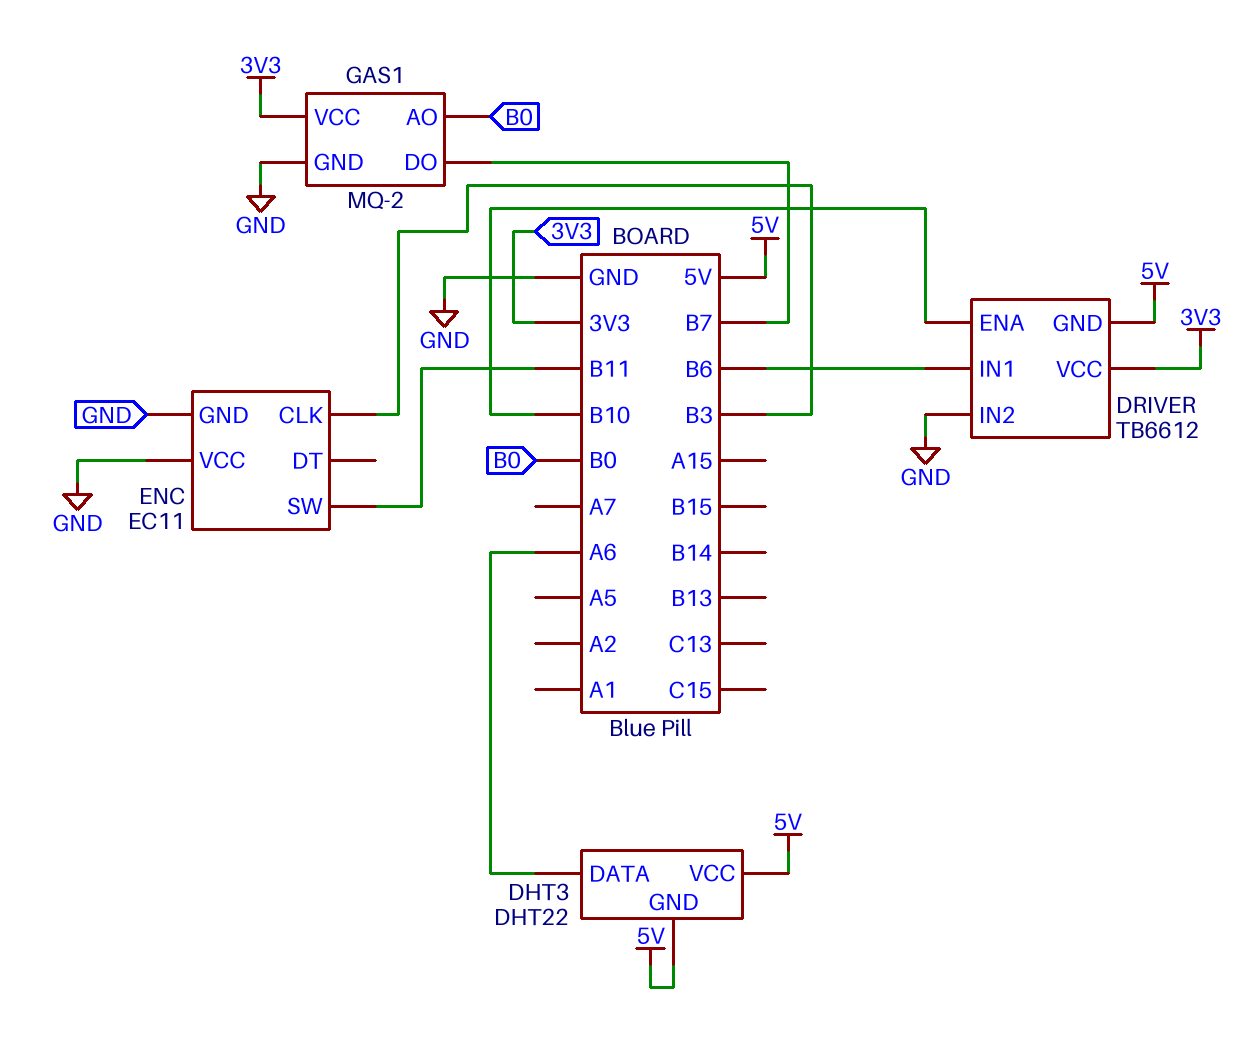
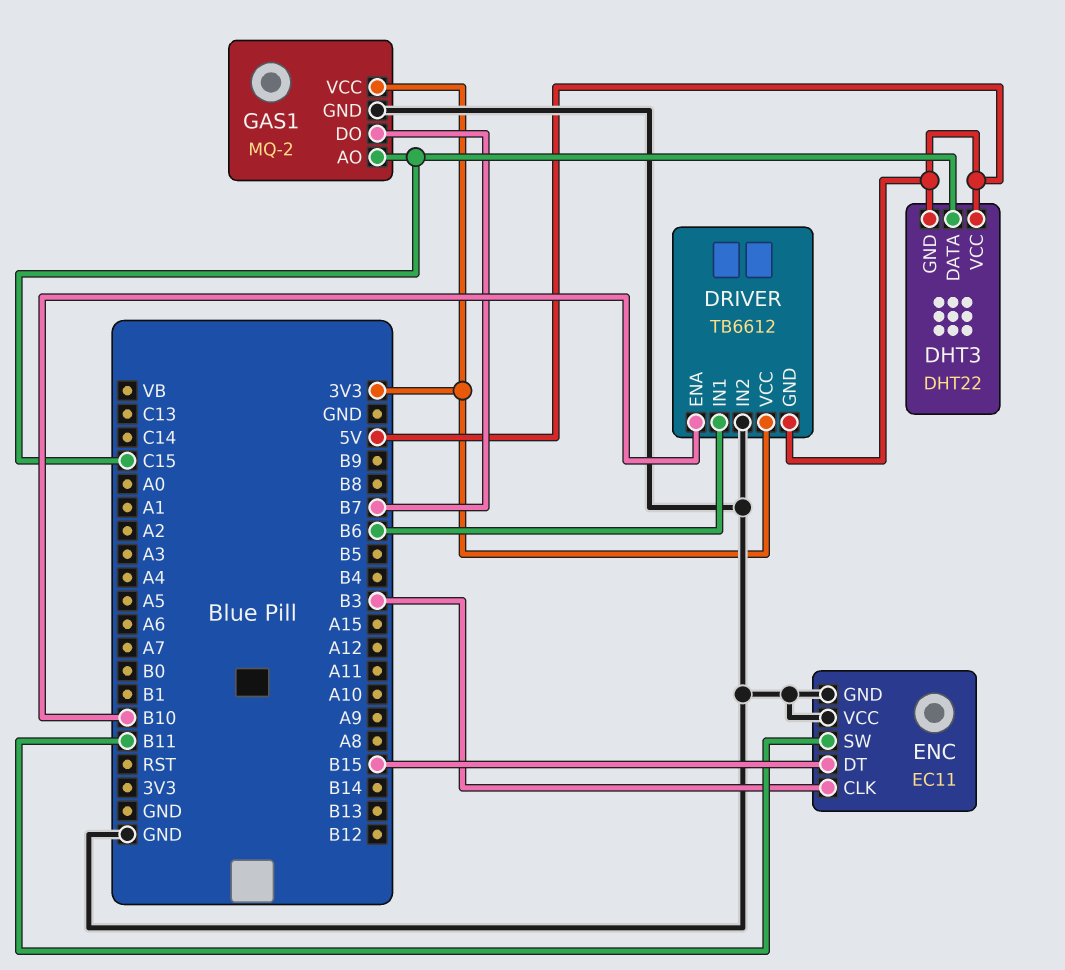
DHT3 pin DATA: A6 -> C15
ENC pin DT: none -> B15
GAS1 pin AO: B0 -> C15

